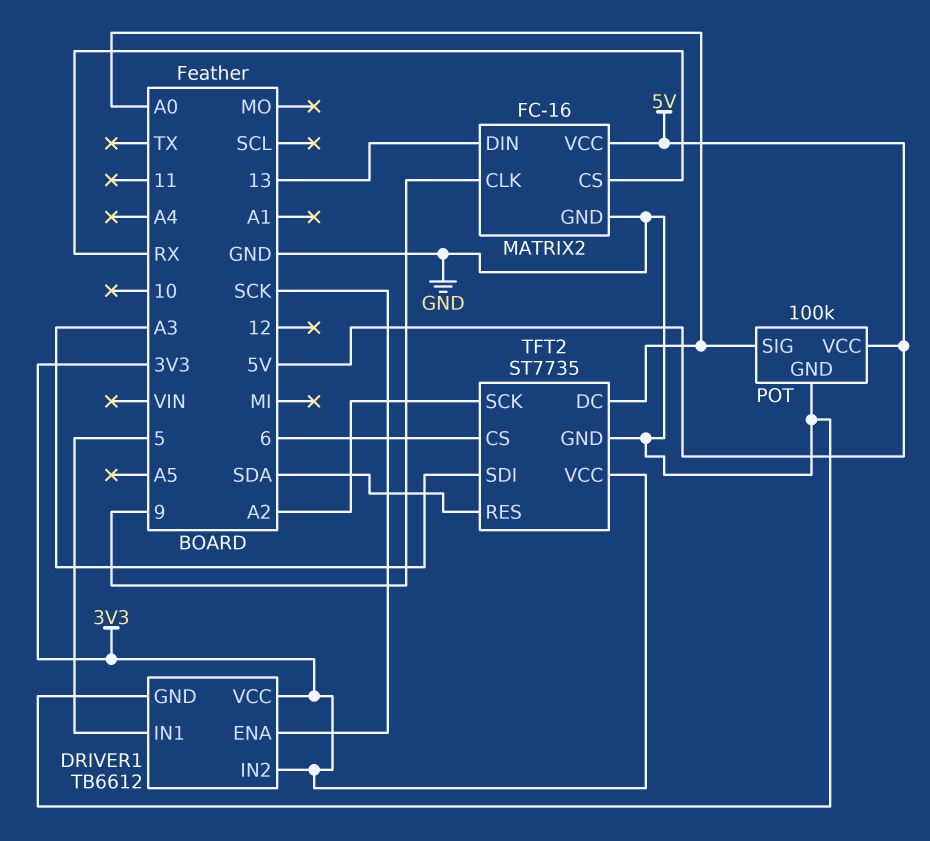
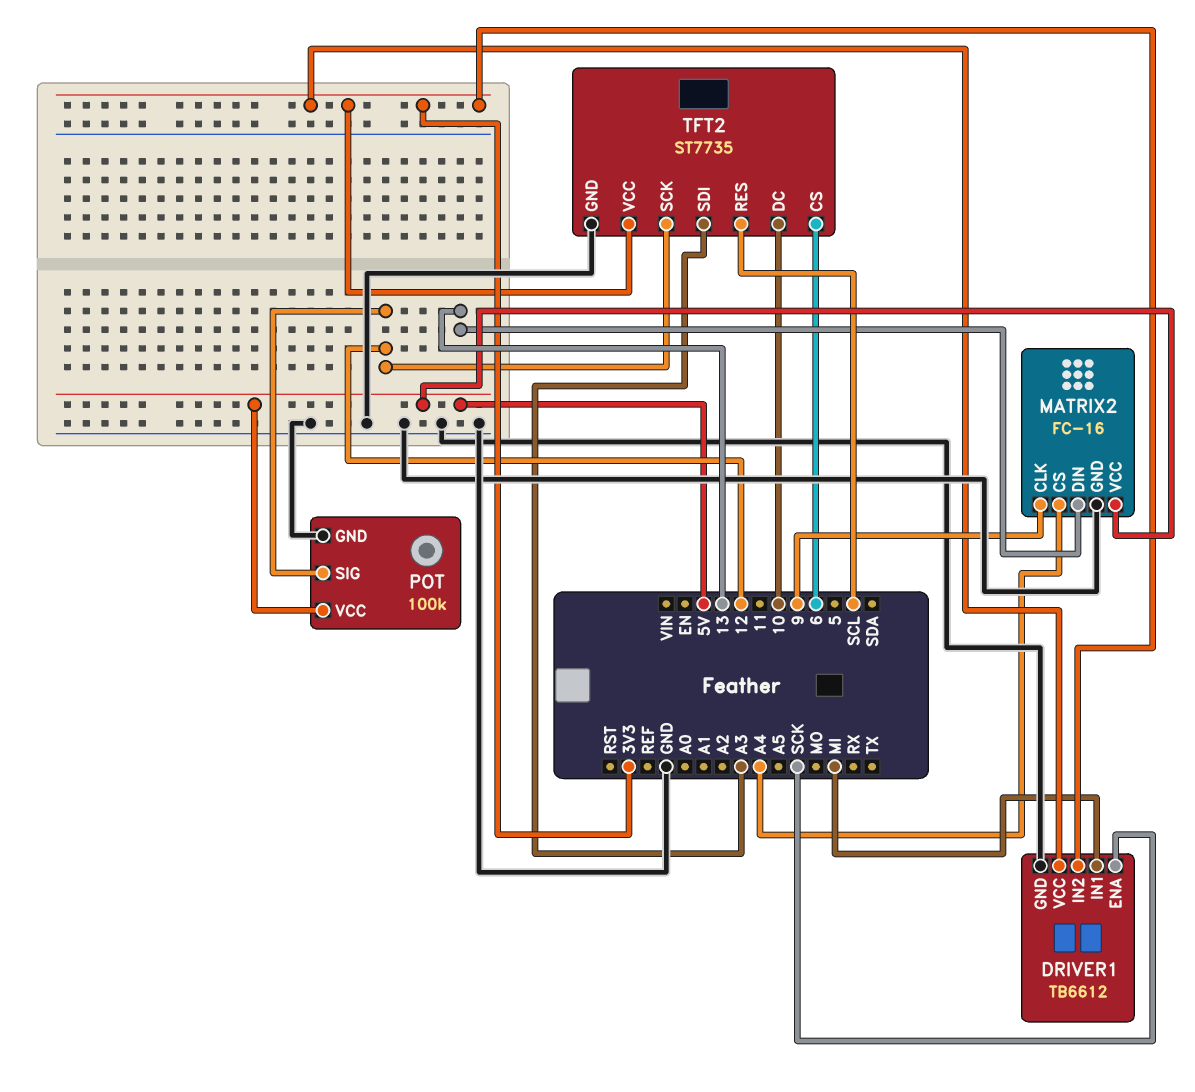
DRIVER1 pin IN1: 5 -> MI
MATRIX2 pin CS: RX -> A4
POT pin SIG: A0 -> 12
TFT2 pin DC: A0 -> 10
TFT2 pin RES: SDA -> SCL
TFT2 pin SCK: A2 -> 12

